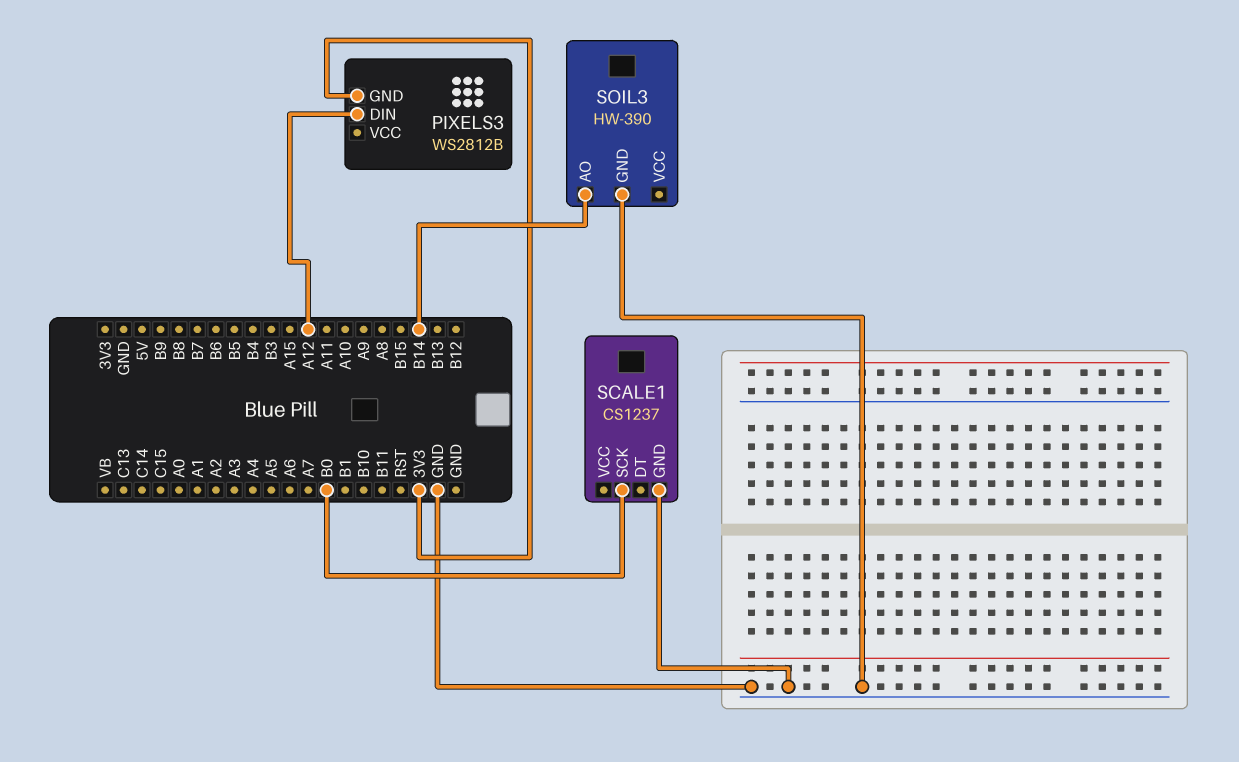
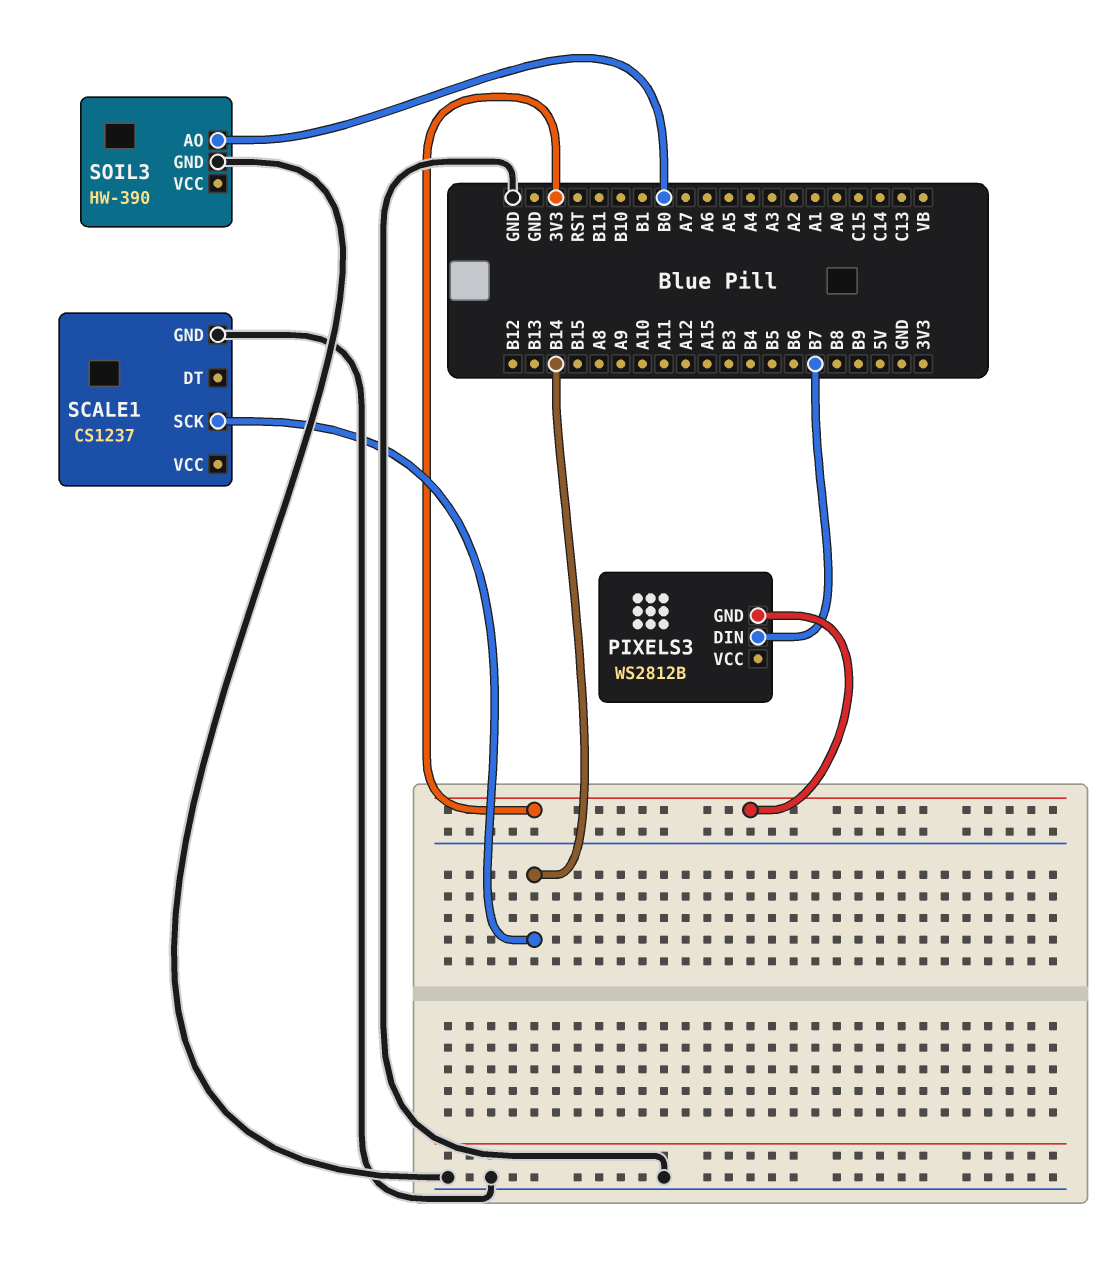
PIXELS3 pin DIN: A12 -> B7
SCALE1 pin SCK: B0 -> B14
SOIL3 pin AO: B14 -> B0

